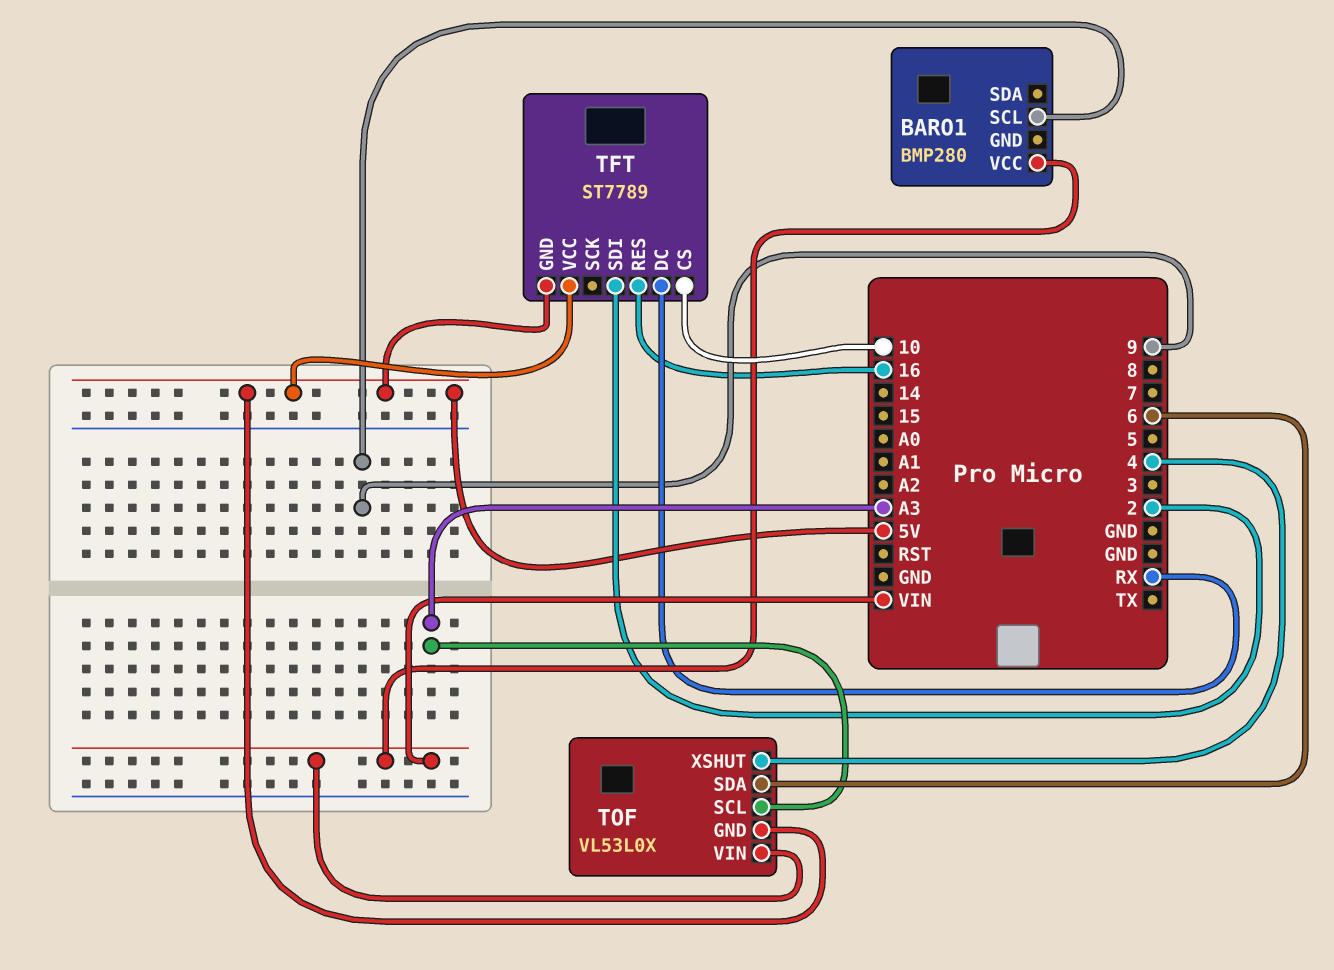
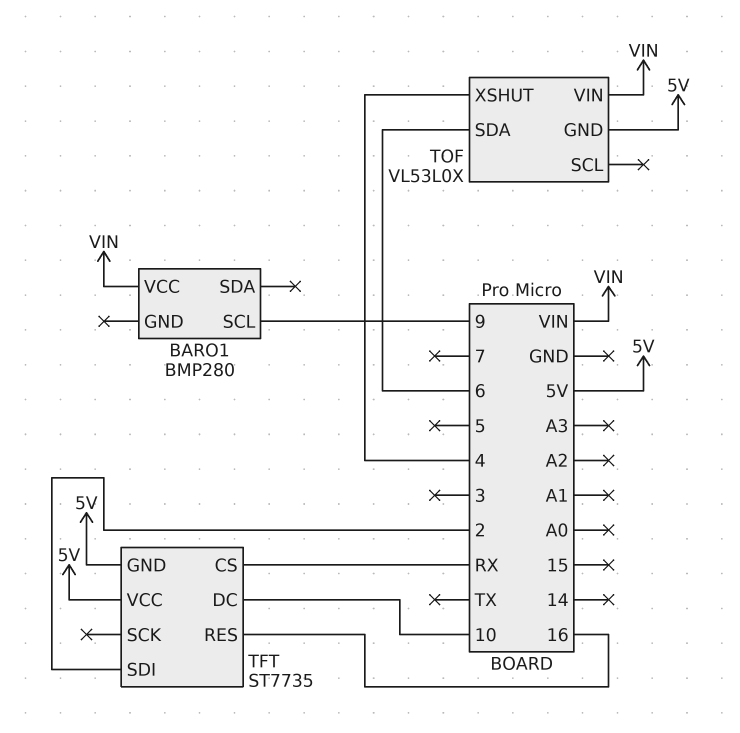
TFT: ST7789 -> ST7735
TFT pin CS: 10 -> RX
TFT pin DC: RX -> 10
TOF pin SCL: A3 -> none

